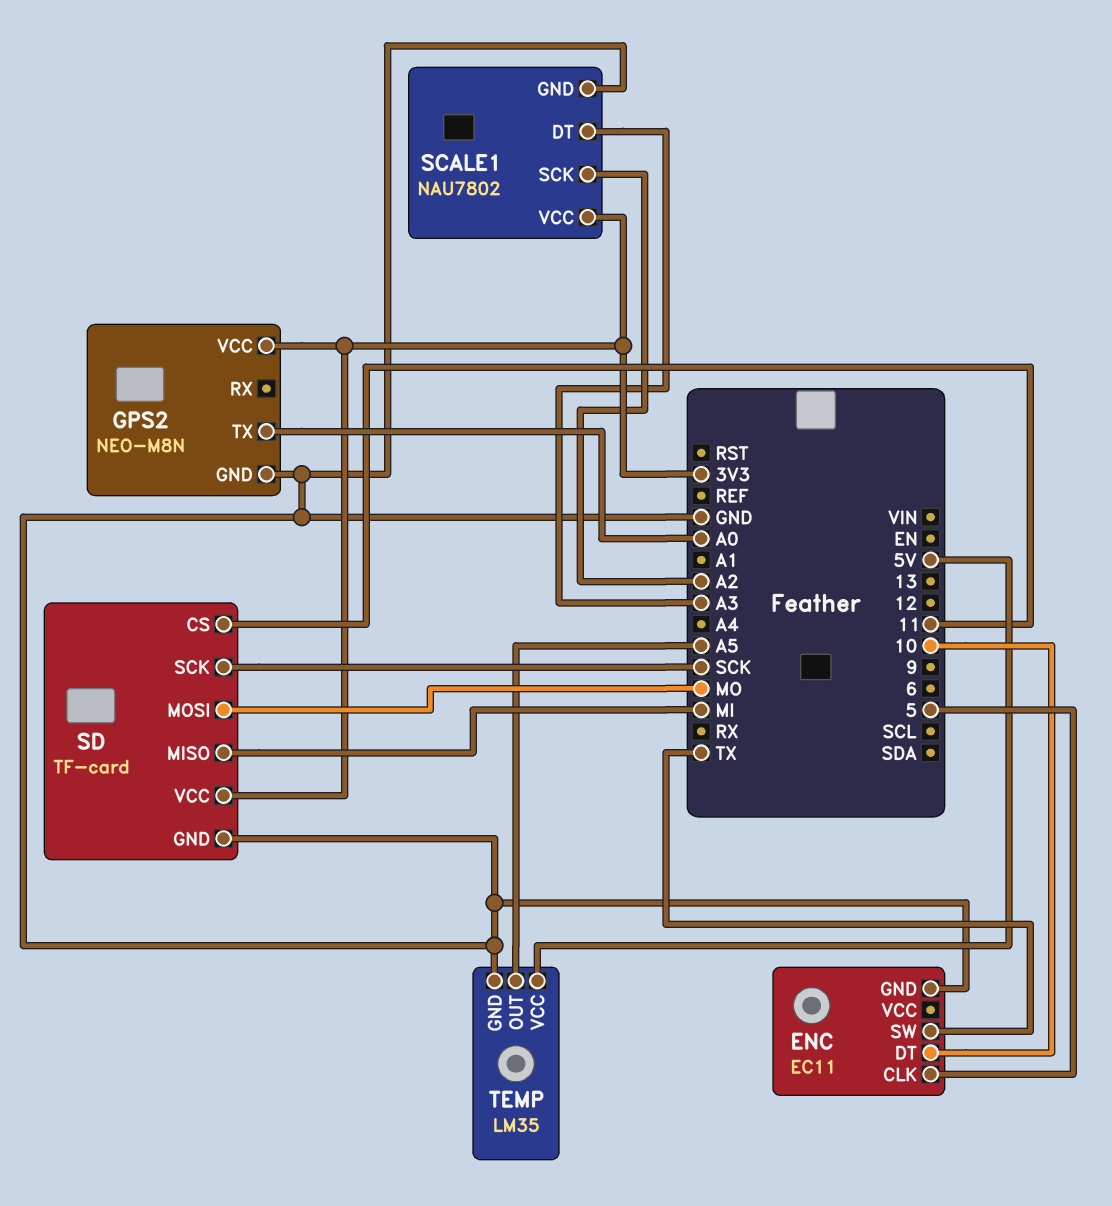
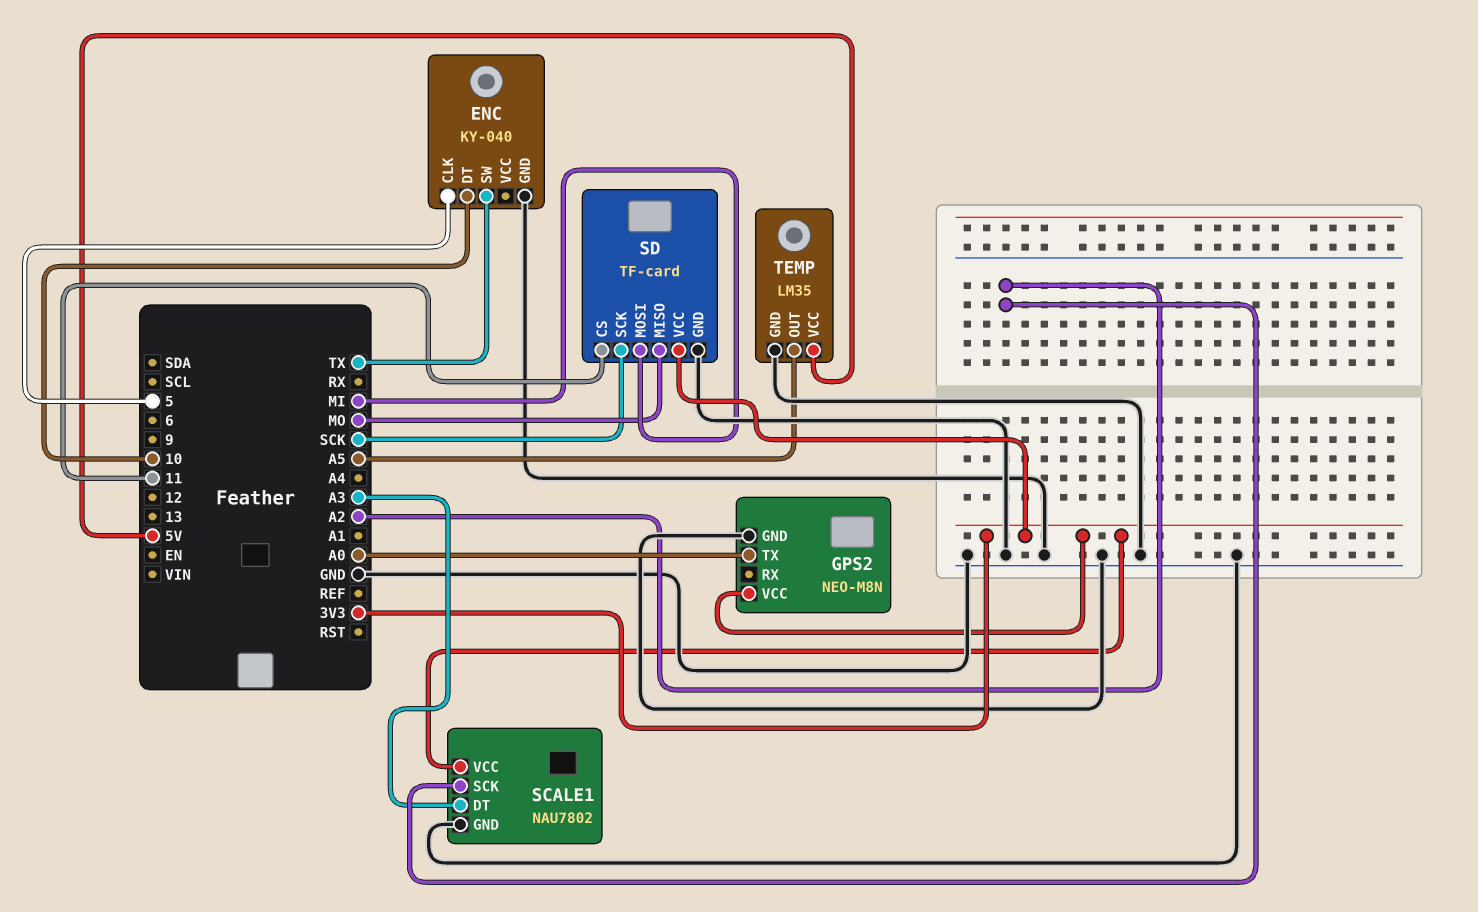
ENC: EC11 -> KY-040
SD pin MISO: MI -> MO
SD pin MOSI: MO -> MI

